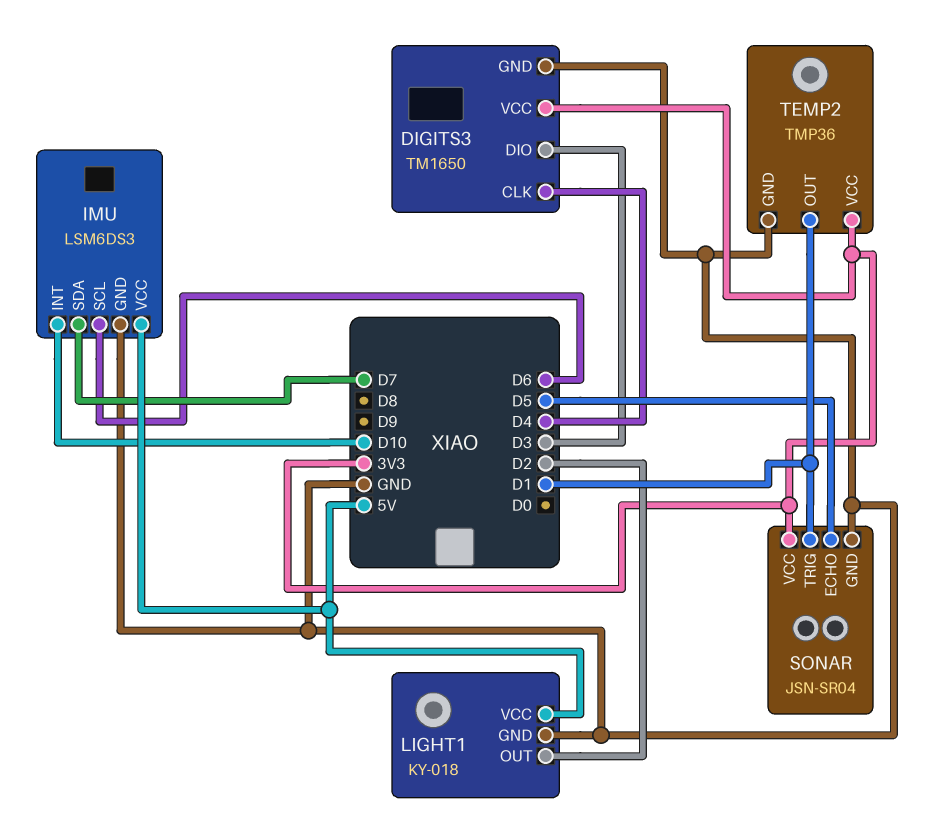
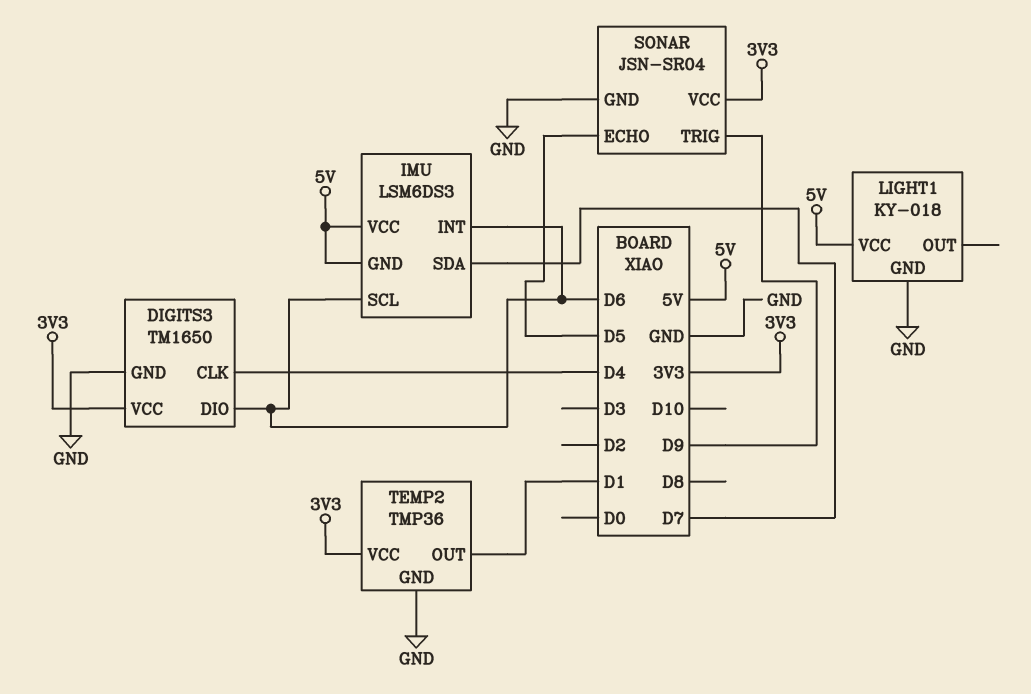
DIGITS3 pin DIO: D3 -> D6
IMU pin GND: GND -> 5V
IMU pin INT: D10 -> D6
LIGHT1 pin OUT: D2 -> none
SONAR pin TRIG: D1 -> D9

